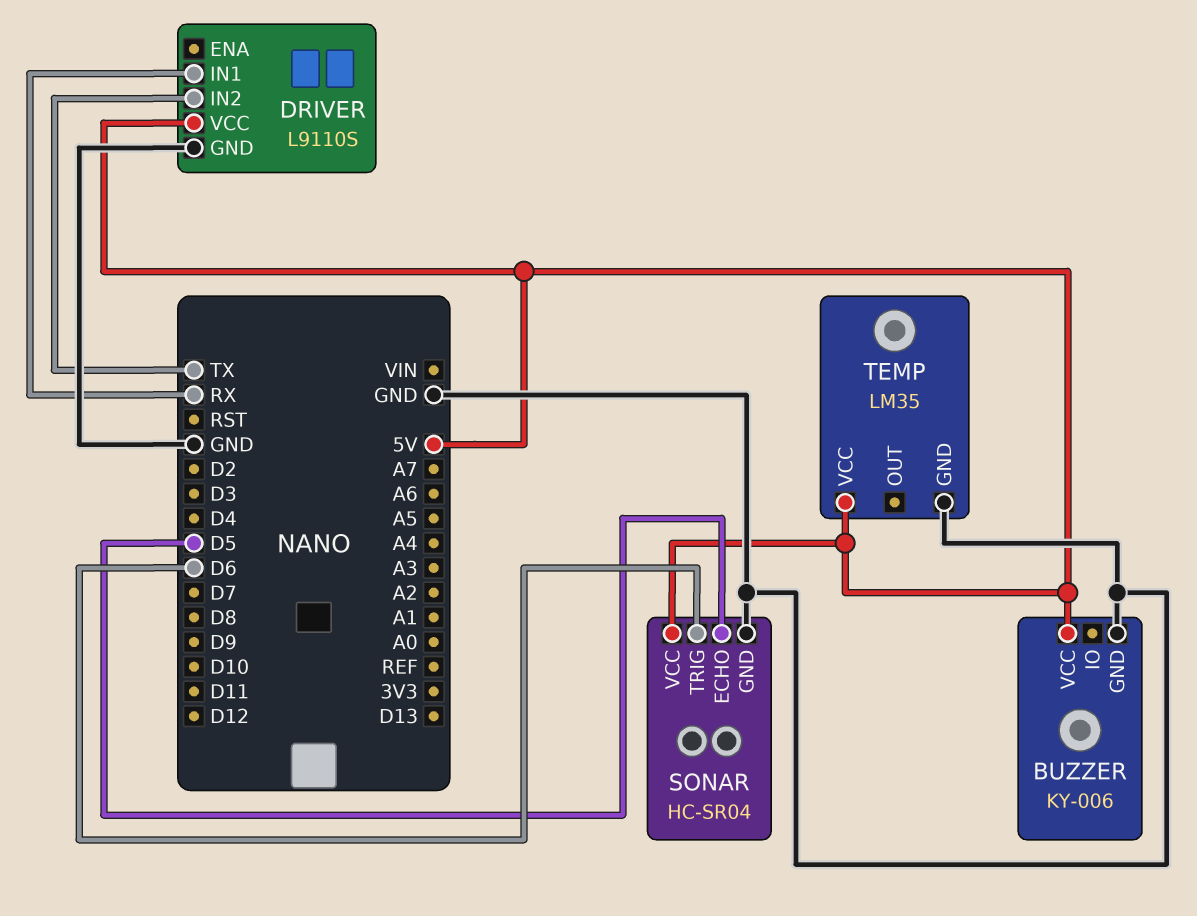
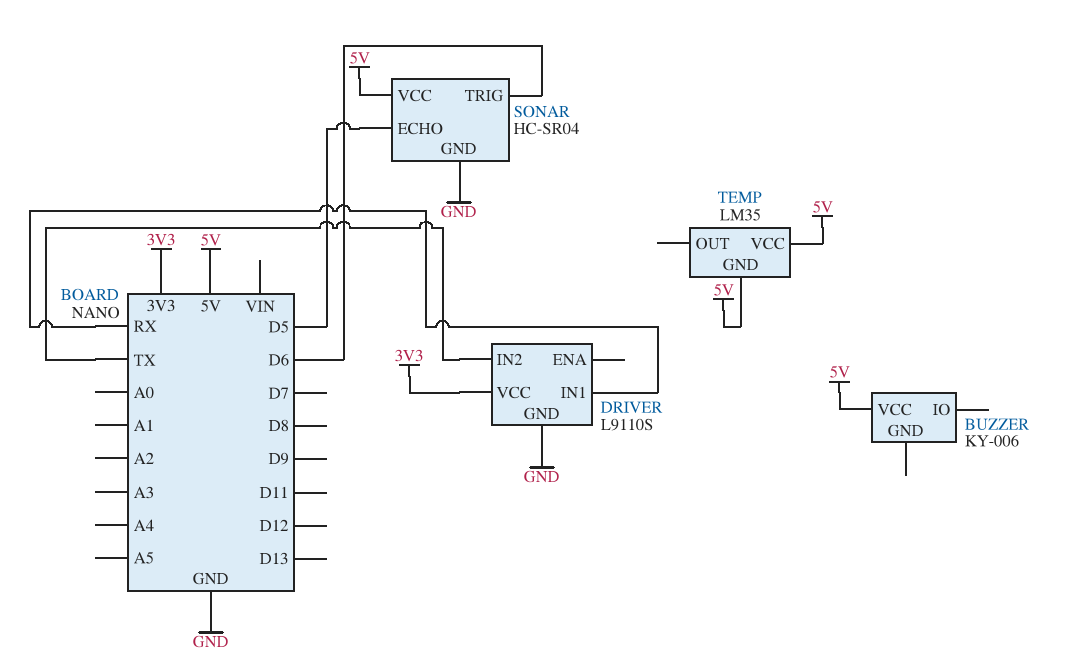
BUZZER pin GND: GND -> none
DRIVER pin VCC: 5V -> 3V3
TEMP pin GND: GND -> 5V

